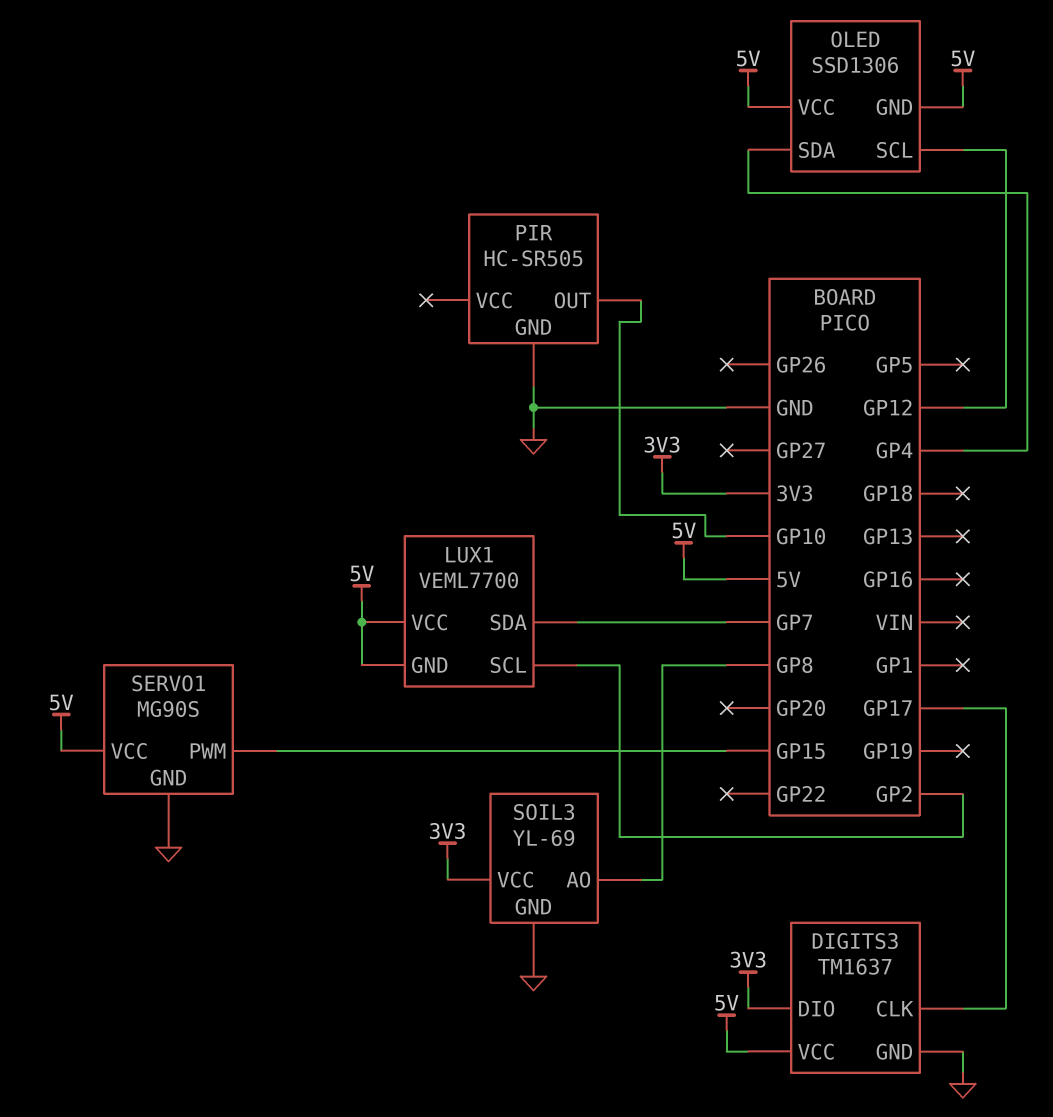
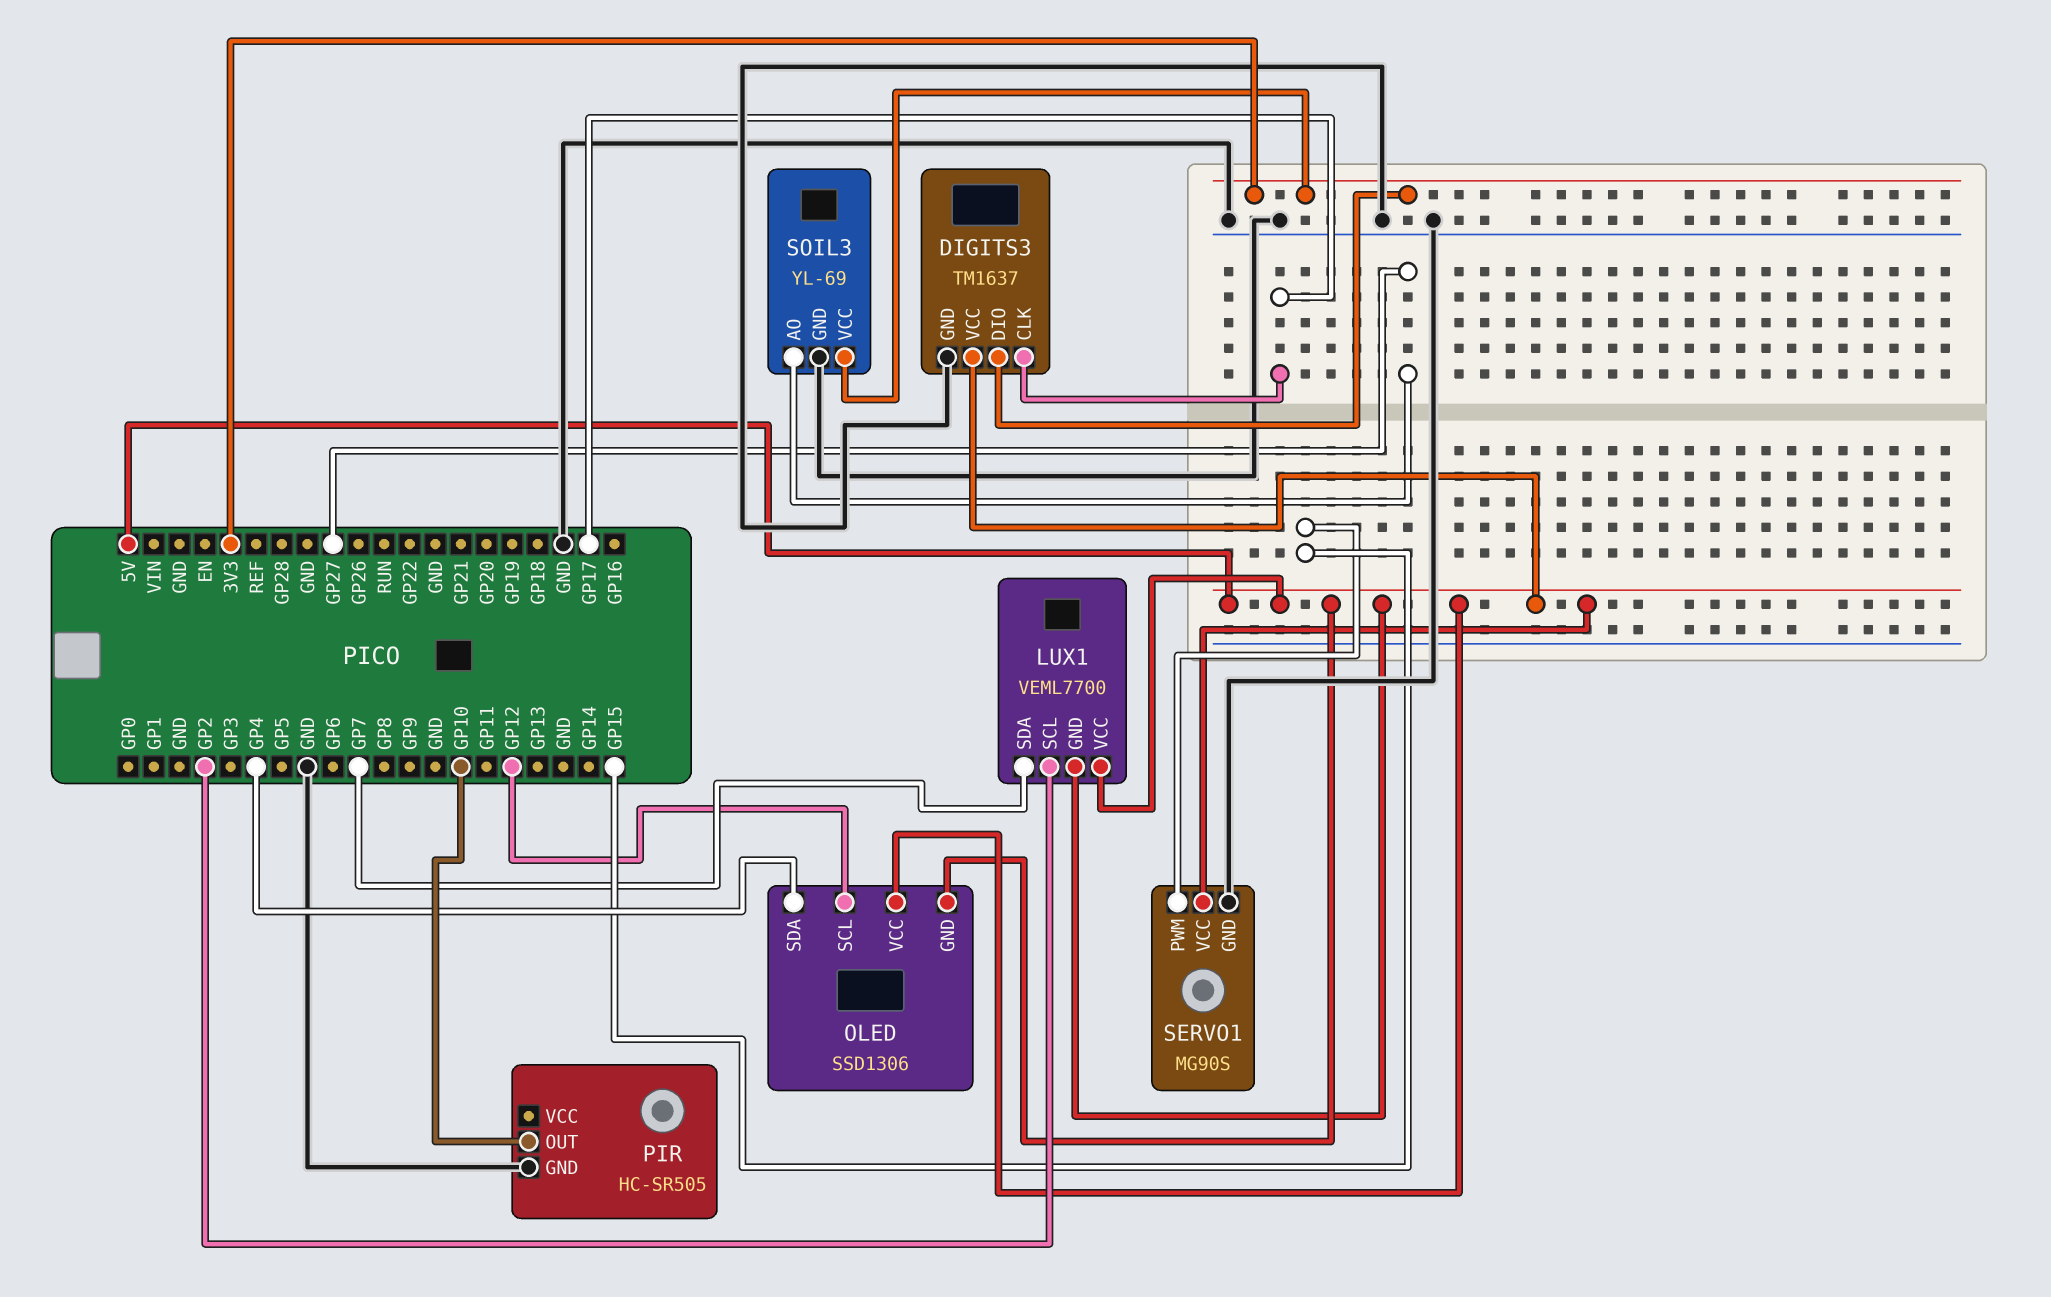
SOIL3 pin AO: GP8 -> GP27

